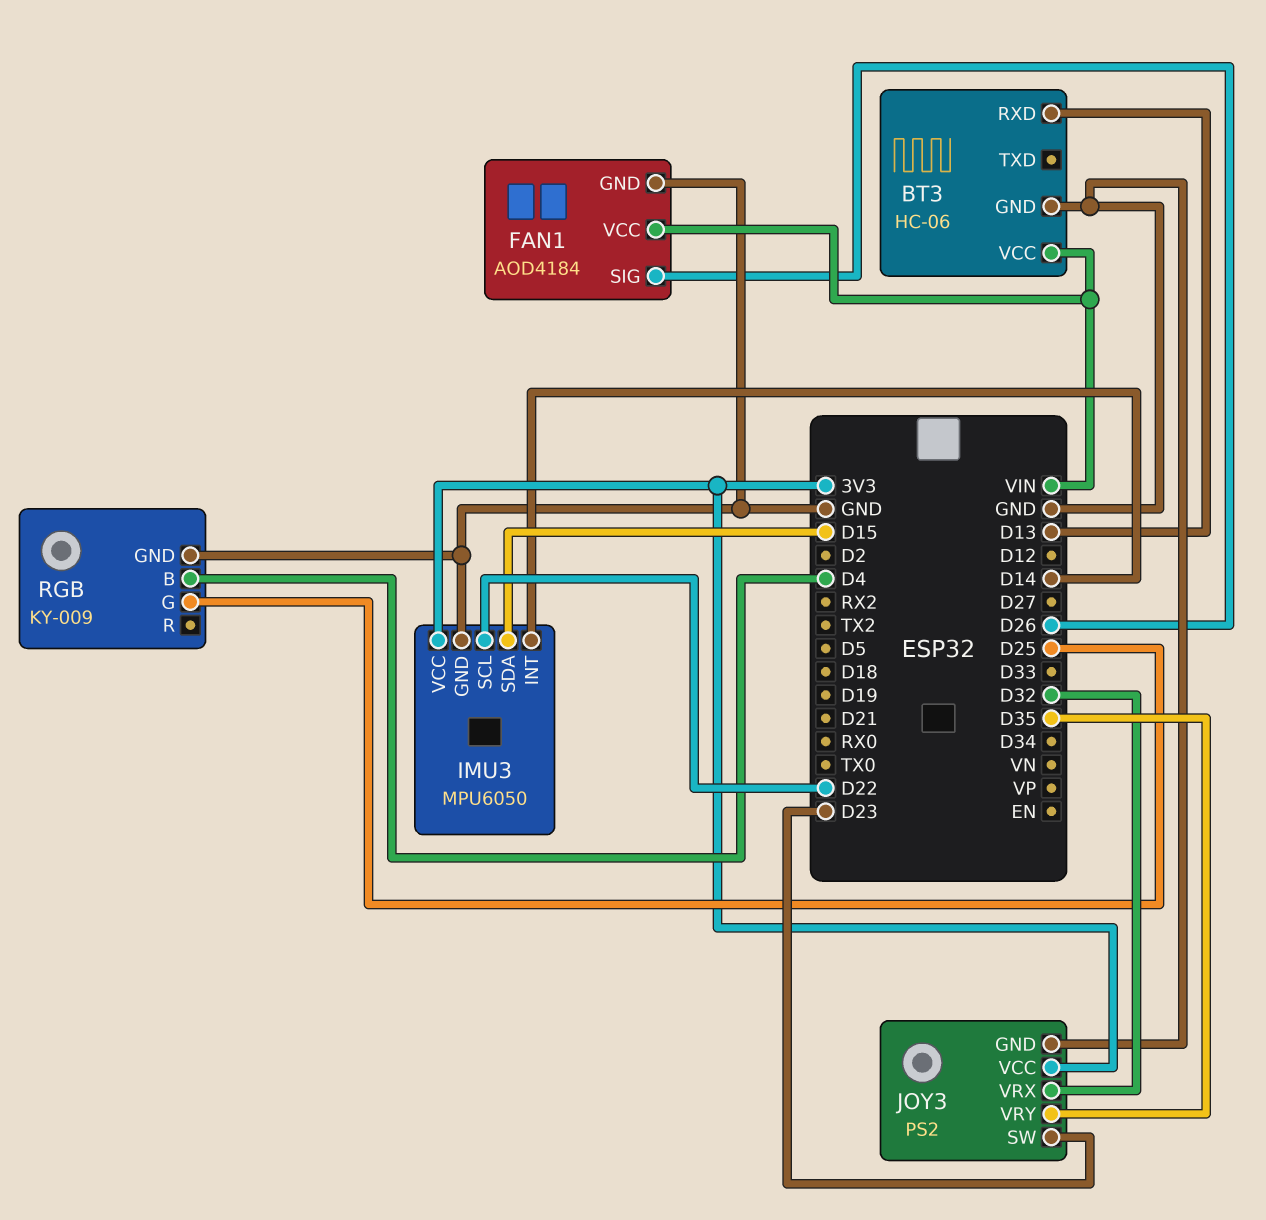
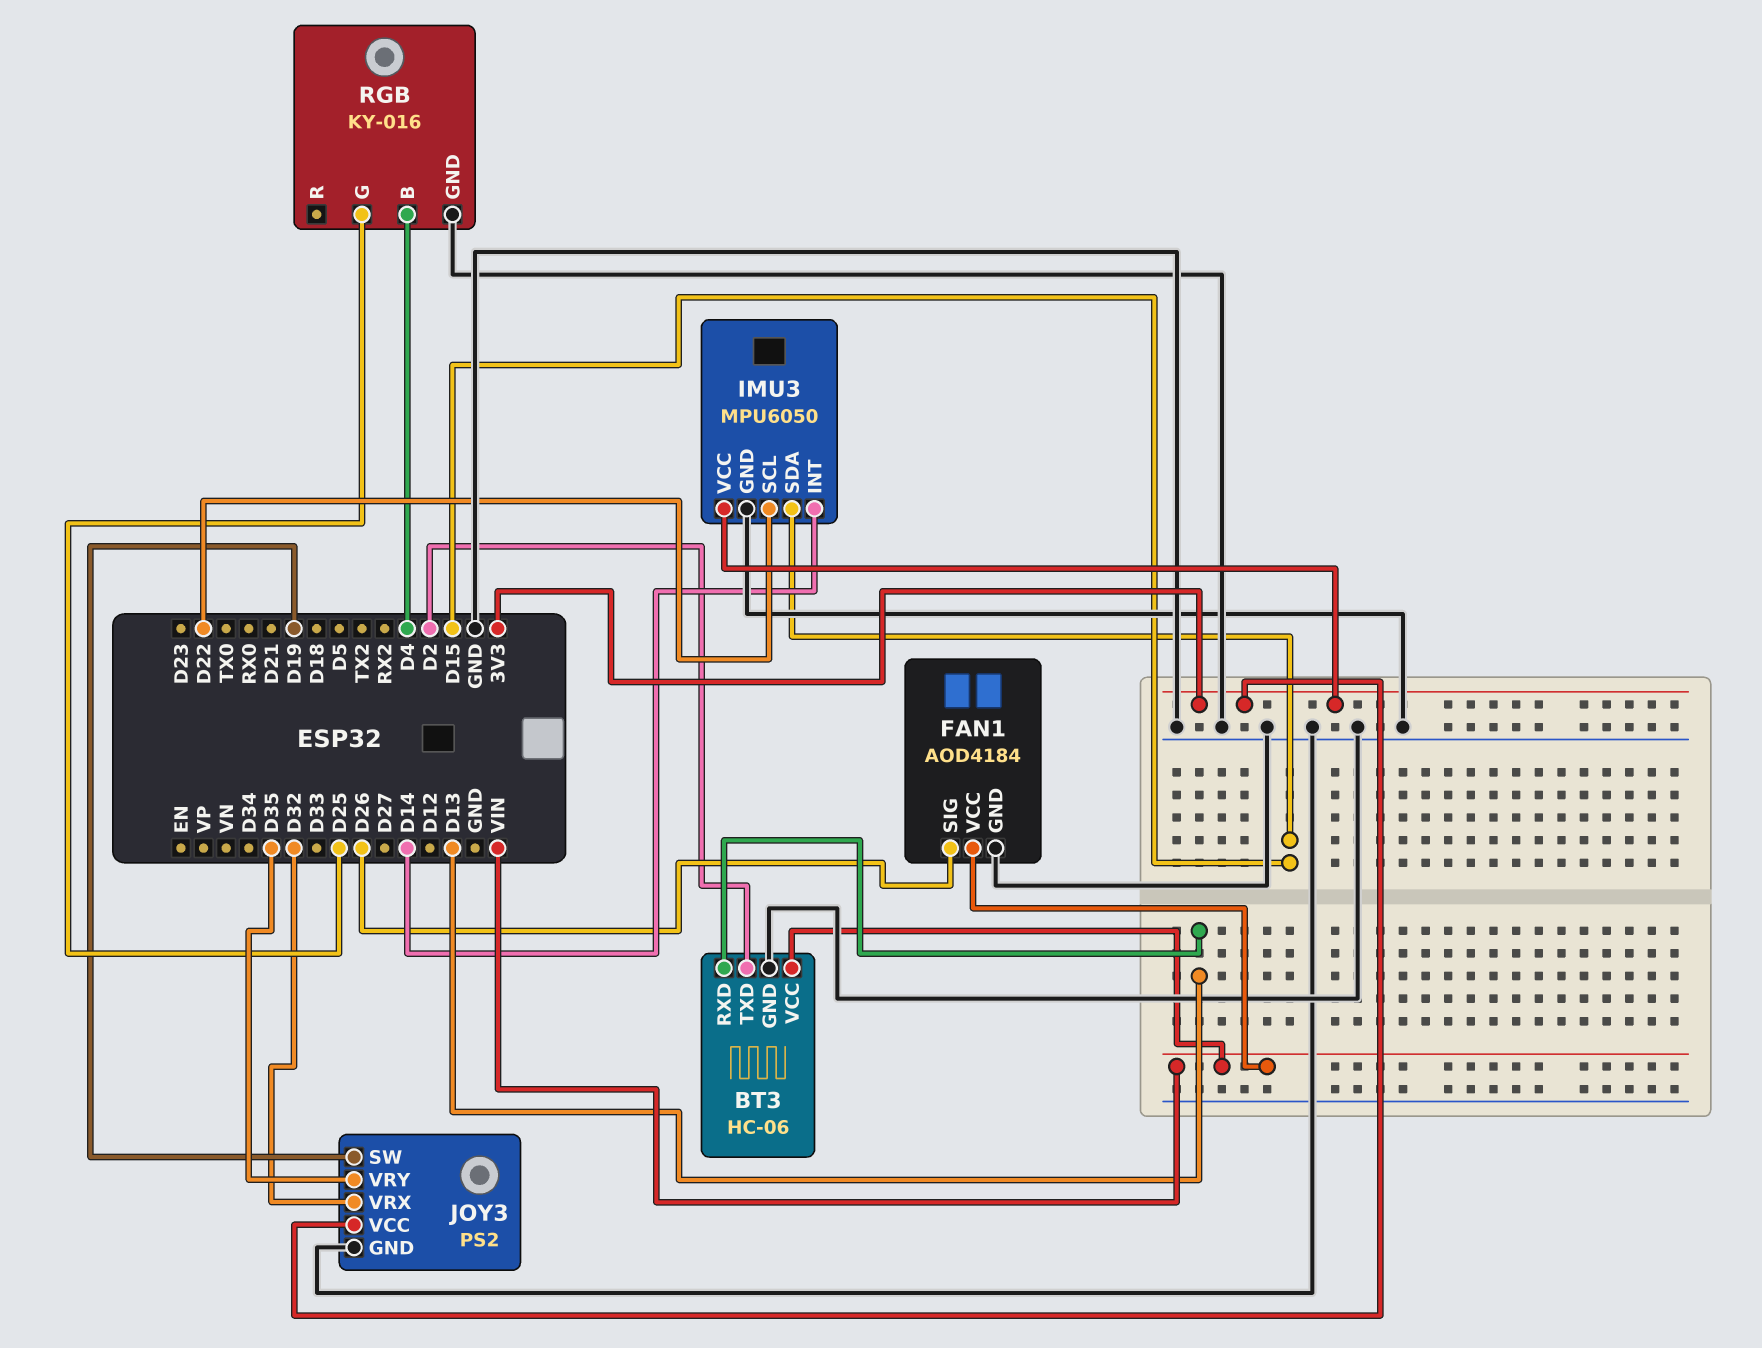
BT3 pin TXD: none -> D2
JOY3 pin SW: D23 -> D19
RGB: KY-009 -> KY-016

